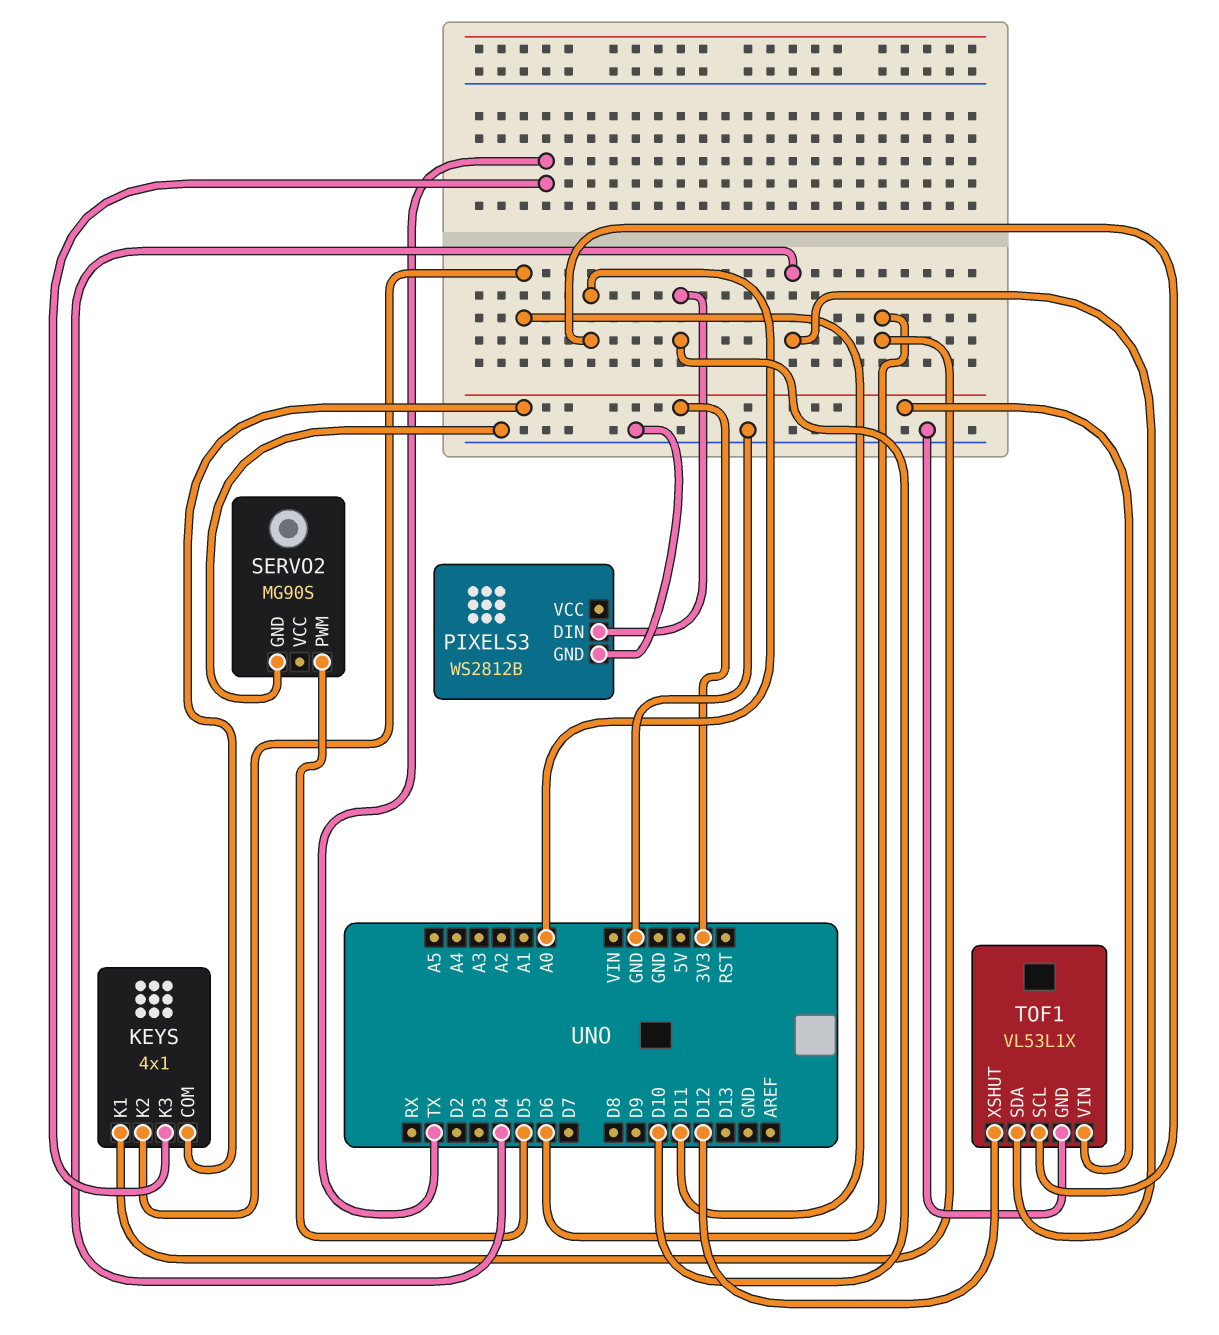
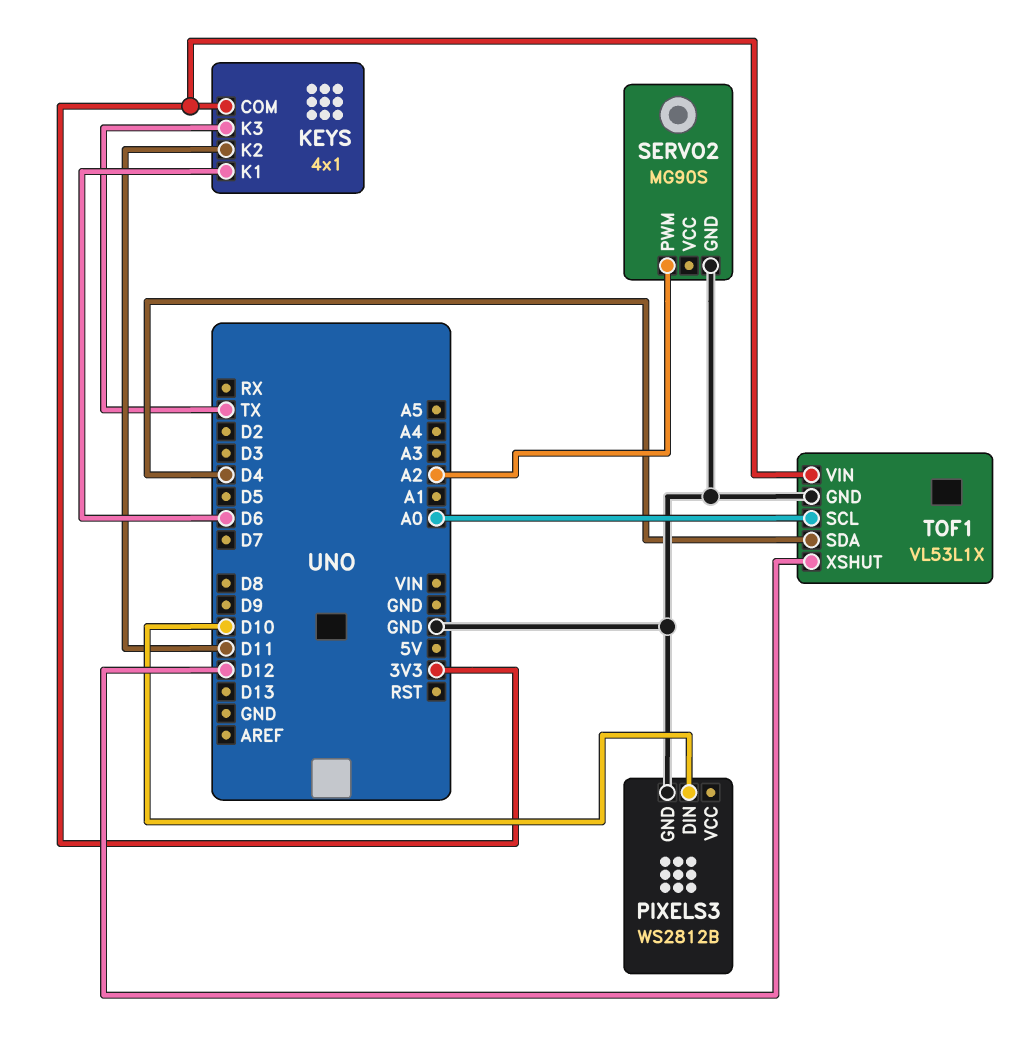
SERVO2 pin PWM: D5 -> A2

